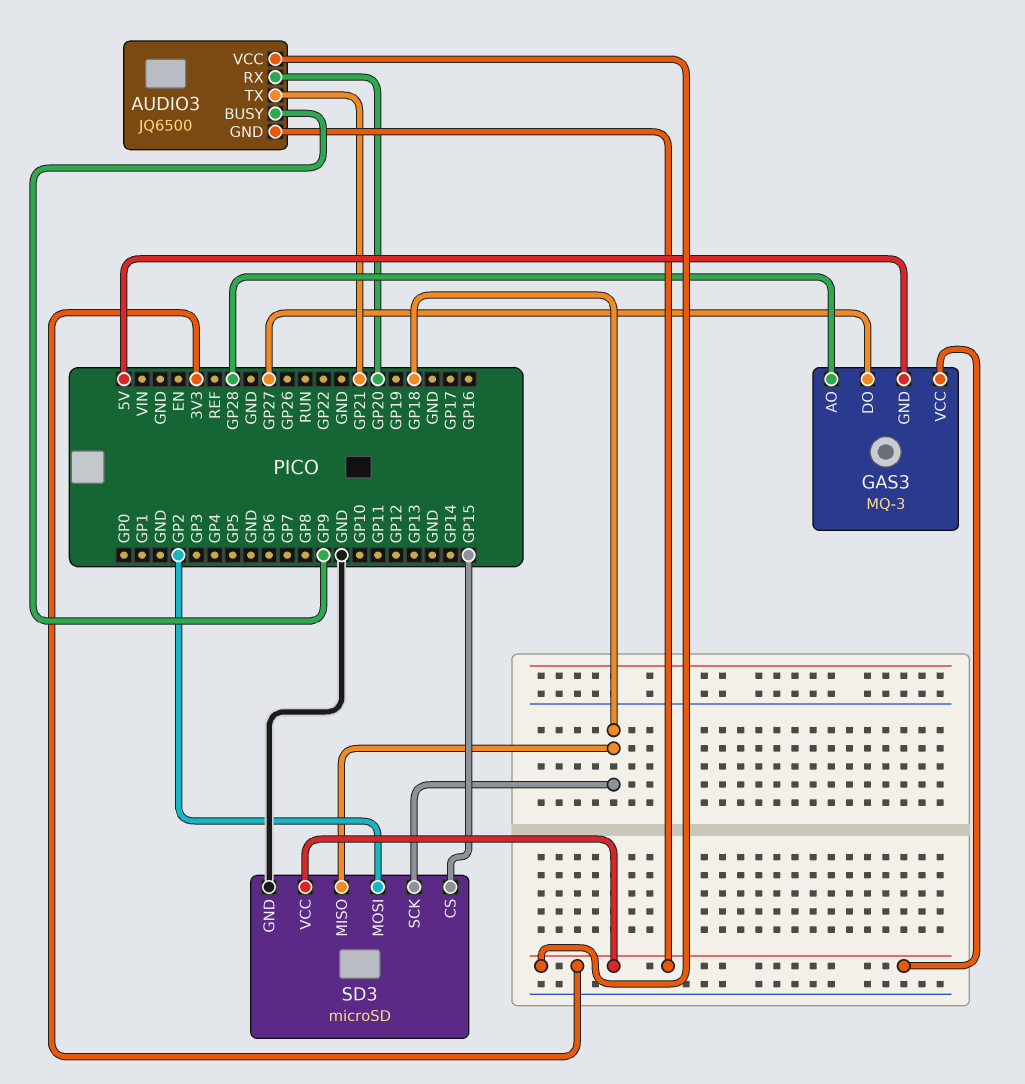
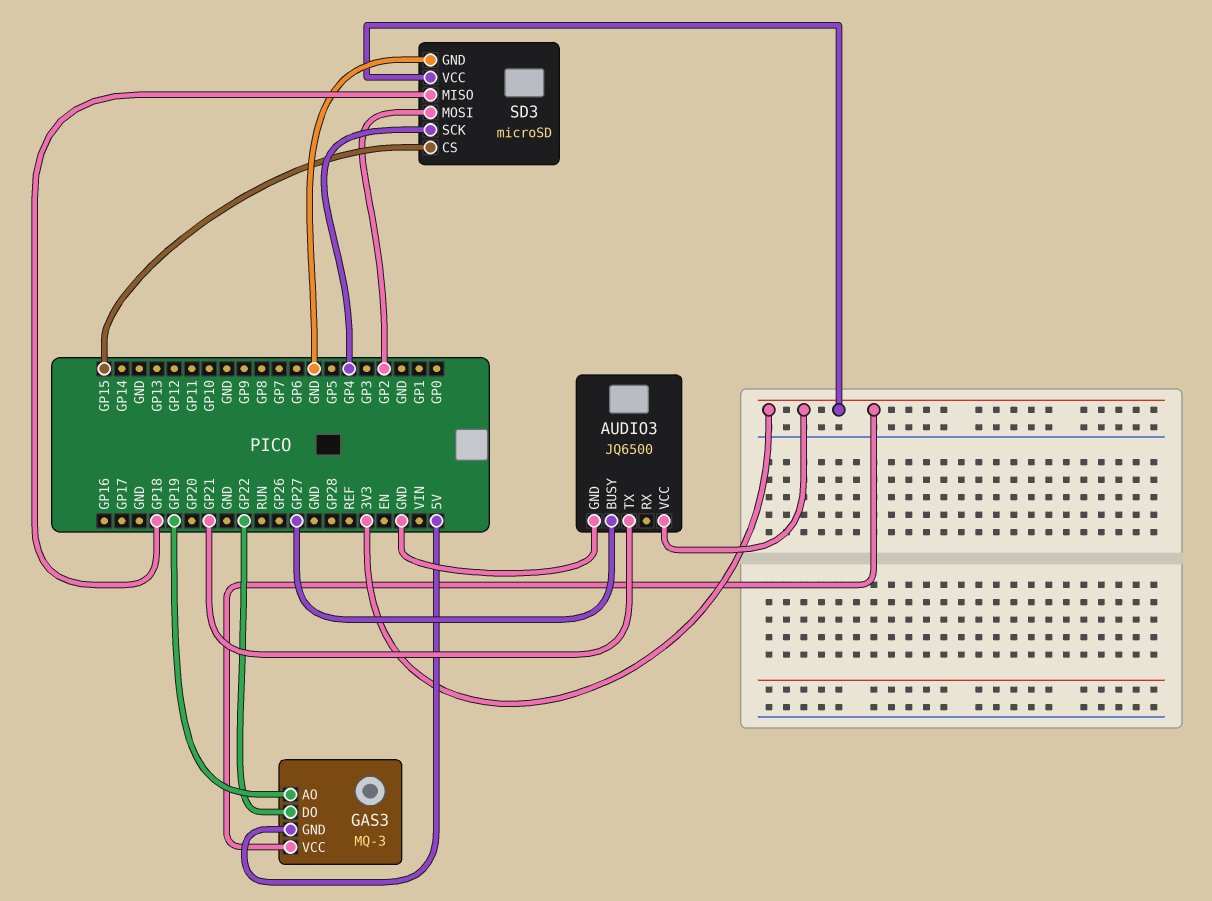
AUDIO3 pin BUSY: GP9 -> GP27
AUDIO3 pin GND: 3V3 -> GND
AUDIO3 pin RX: GP20 -> none
GAS3 pin AO: GP28 -> GP19
GAS3 pin DO: GP27 -> GP22
SD3 pin SCK: GP18 -> GP4

